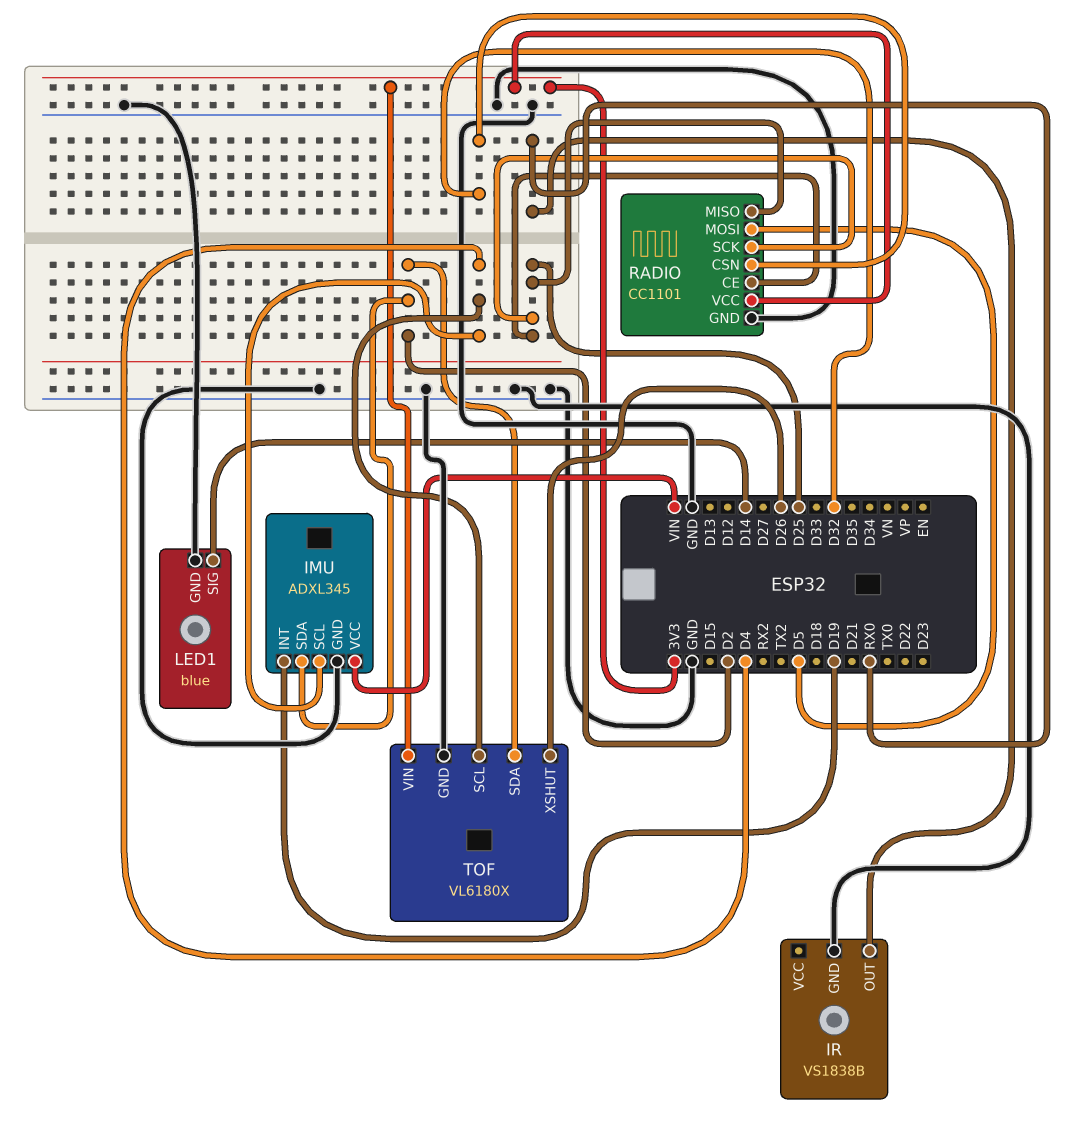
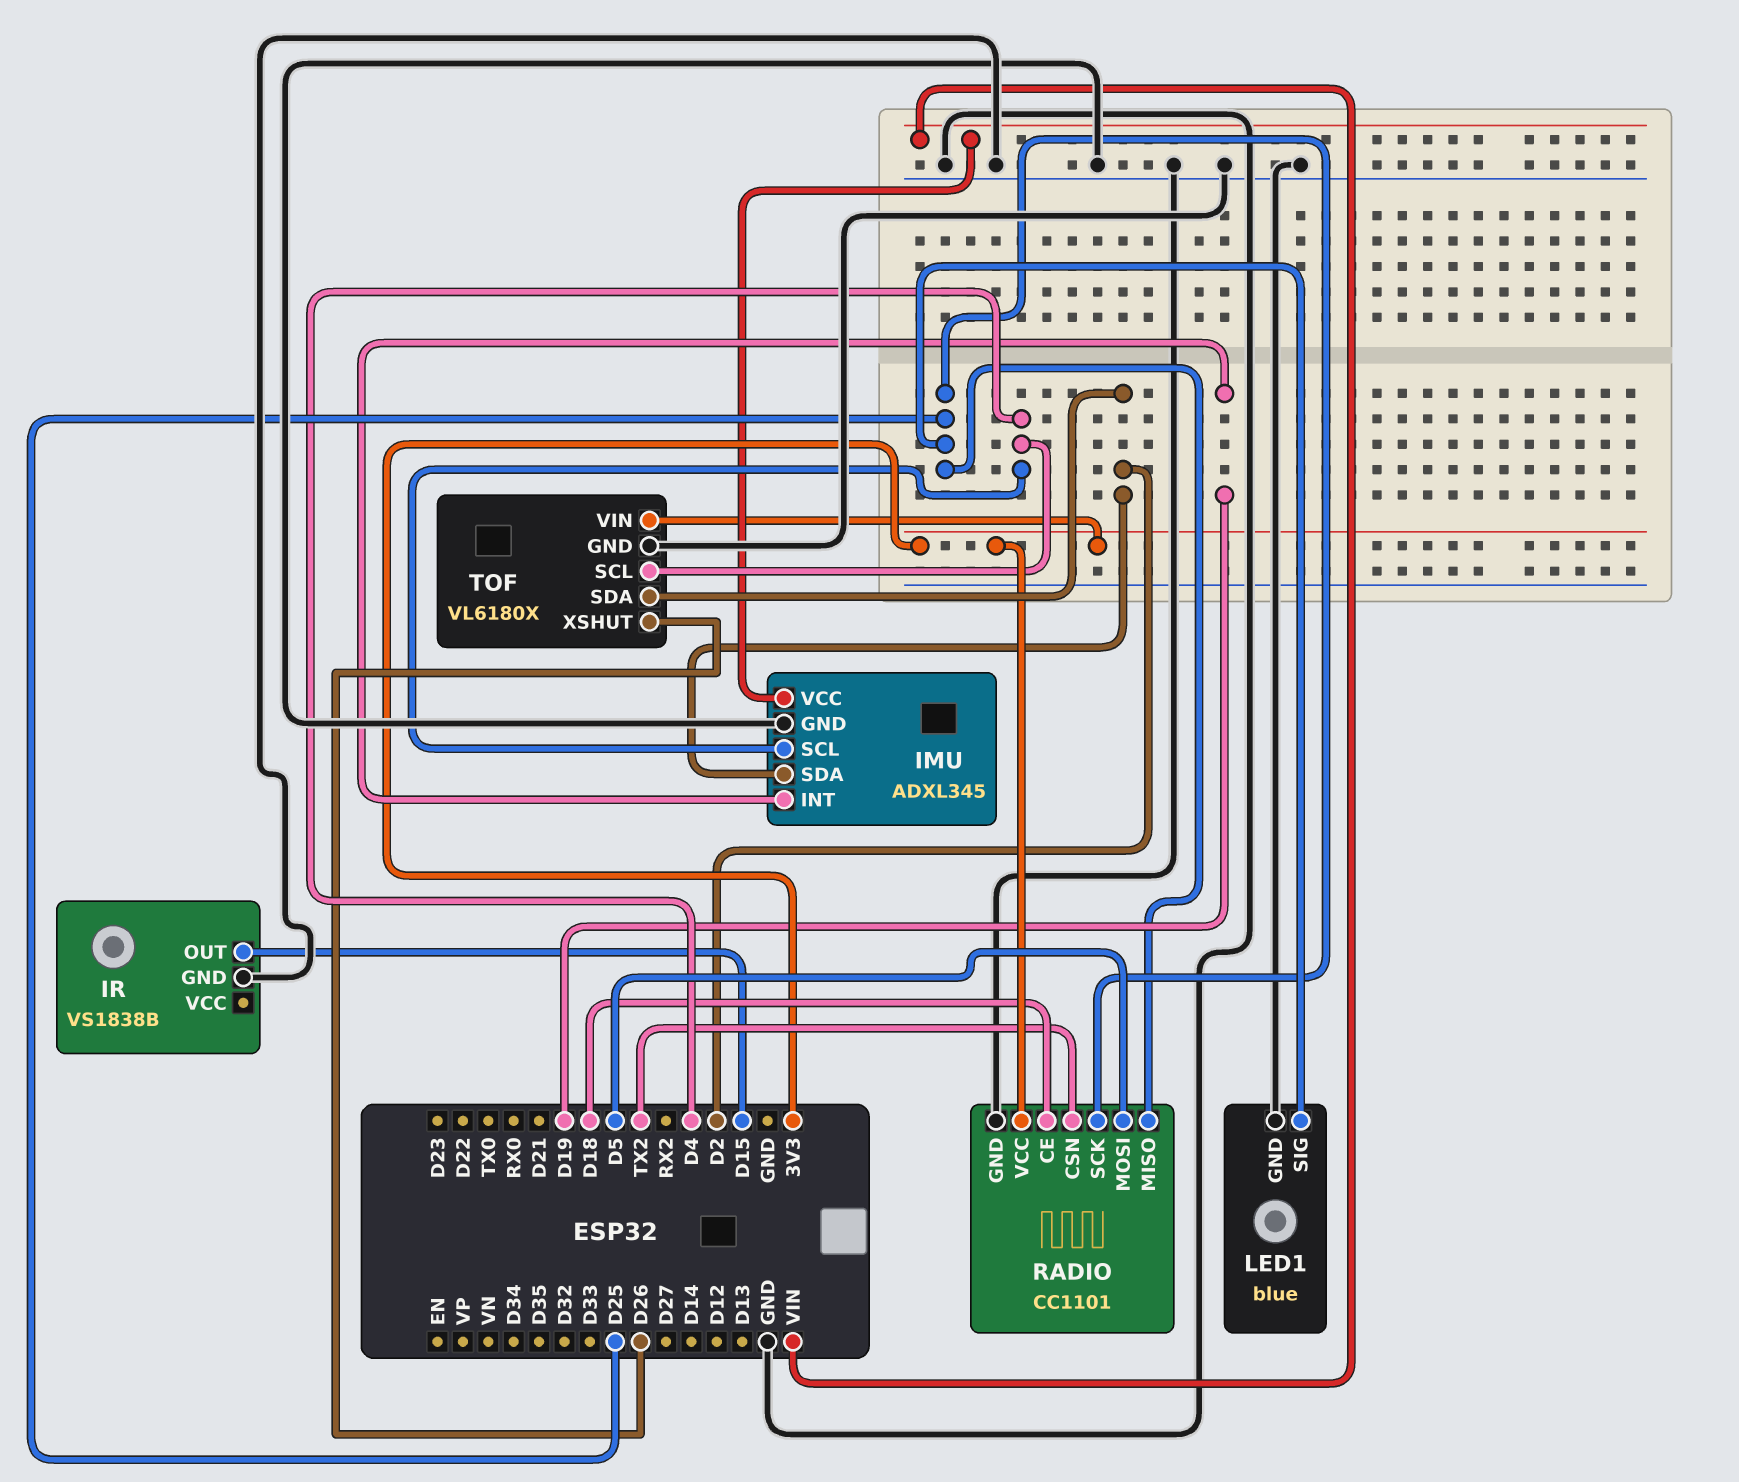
IR pin OUT: RX0 -> D15
LED1 pin SIG: D14 -> D25
RADIO pin CE: D25 -> D18
RADIO pin CSN: D32 -> TX2

